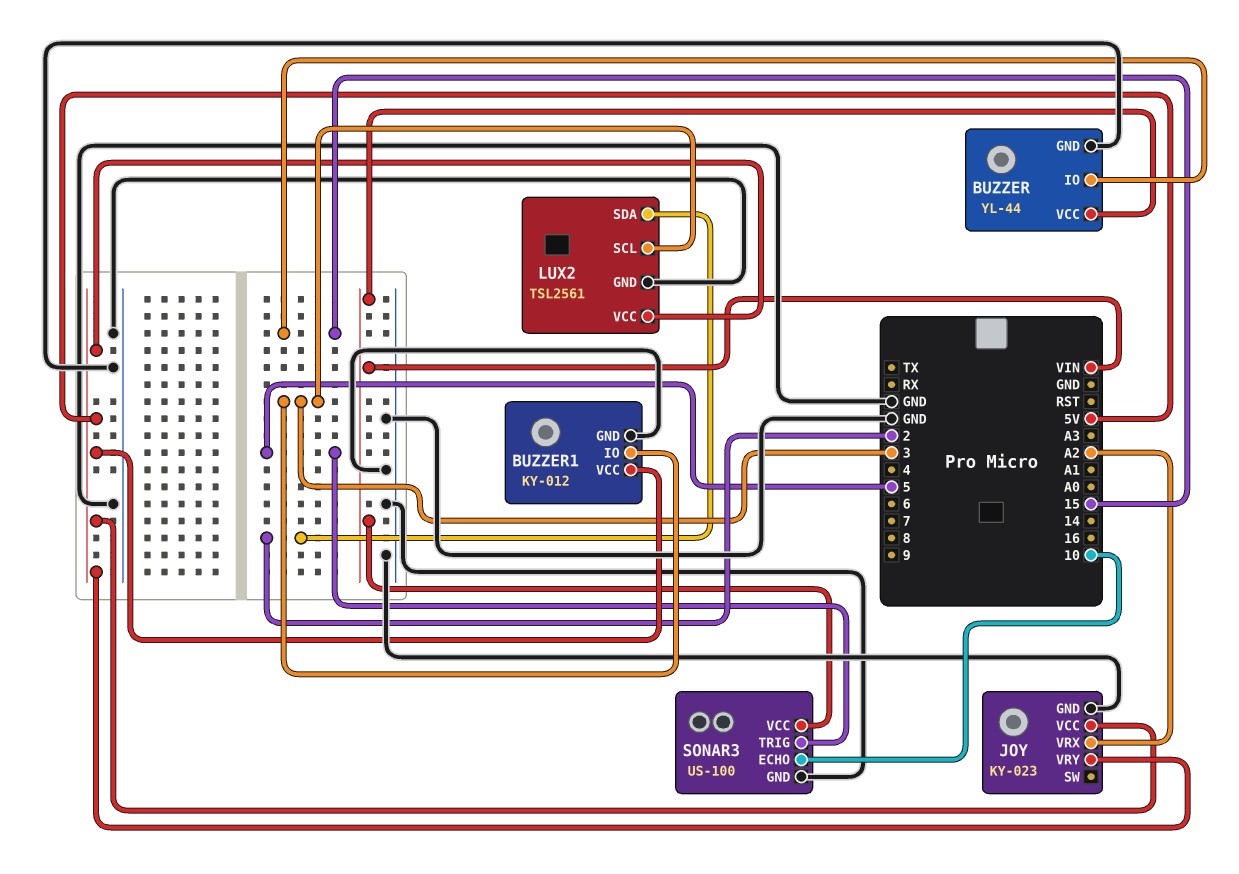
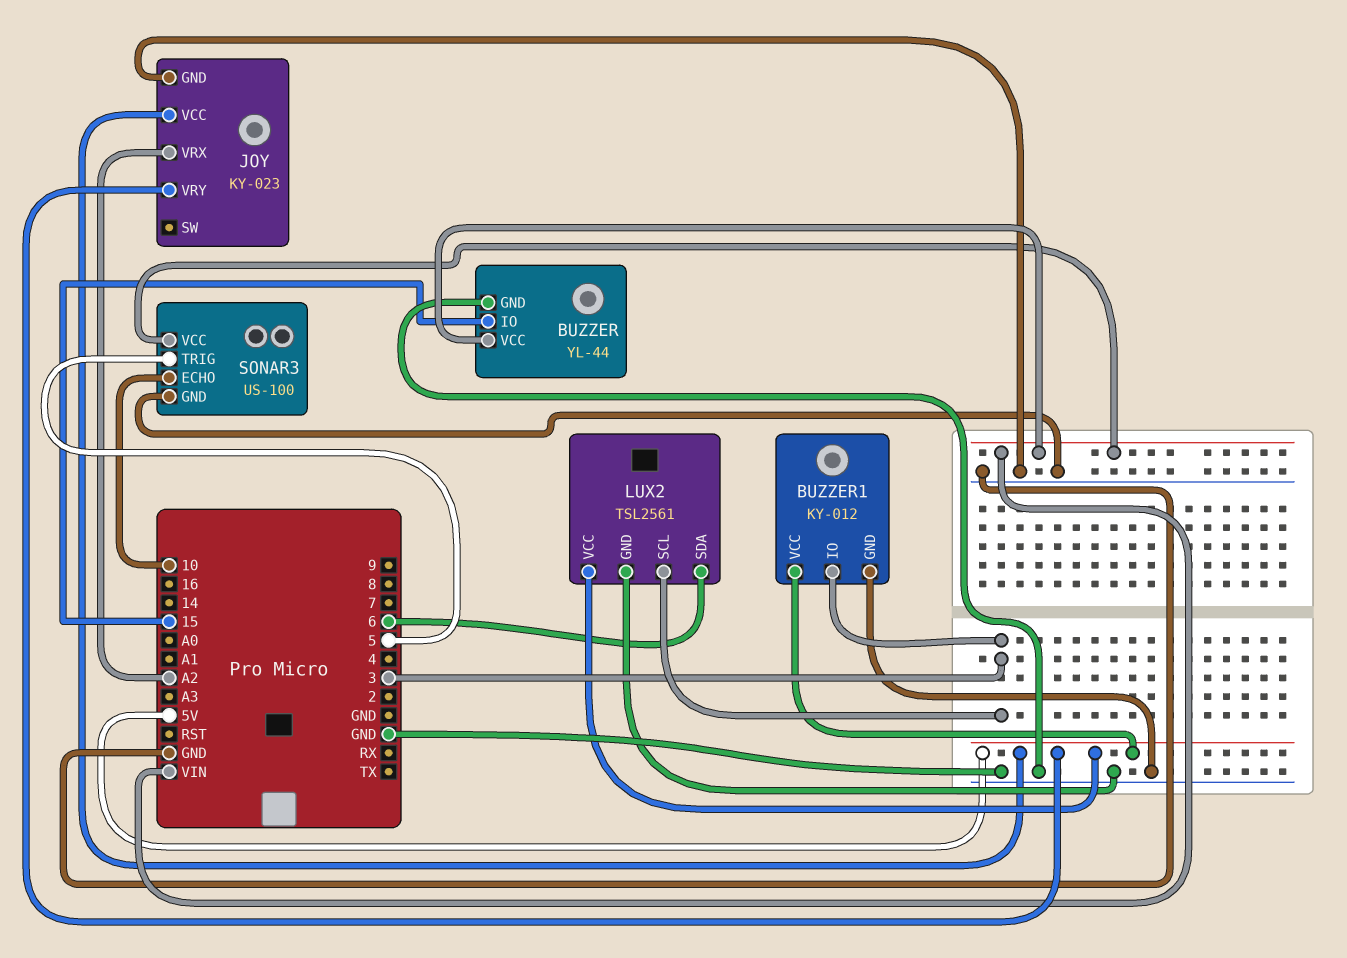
LUX2 pin SDA: 2 -> 6

